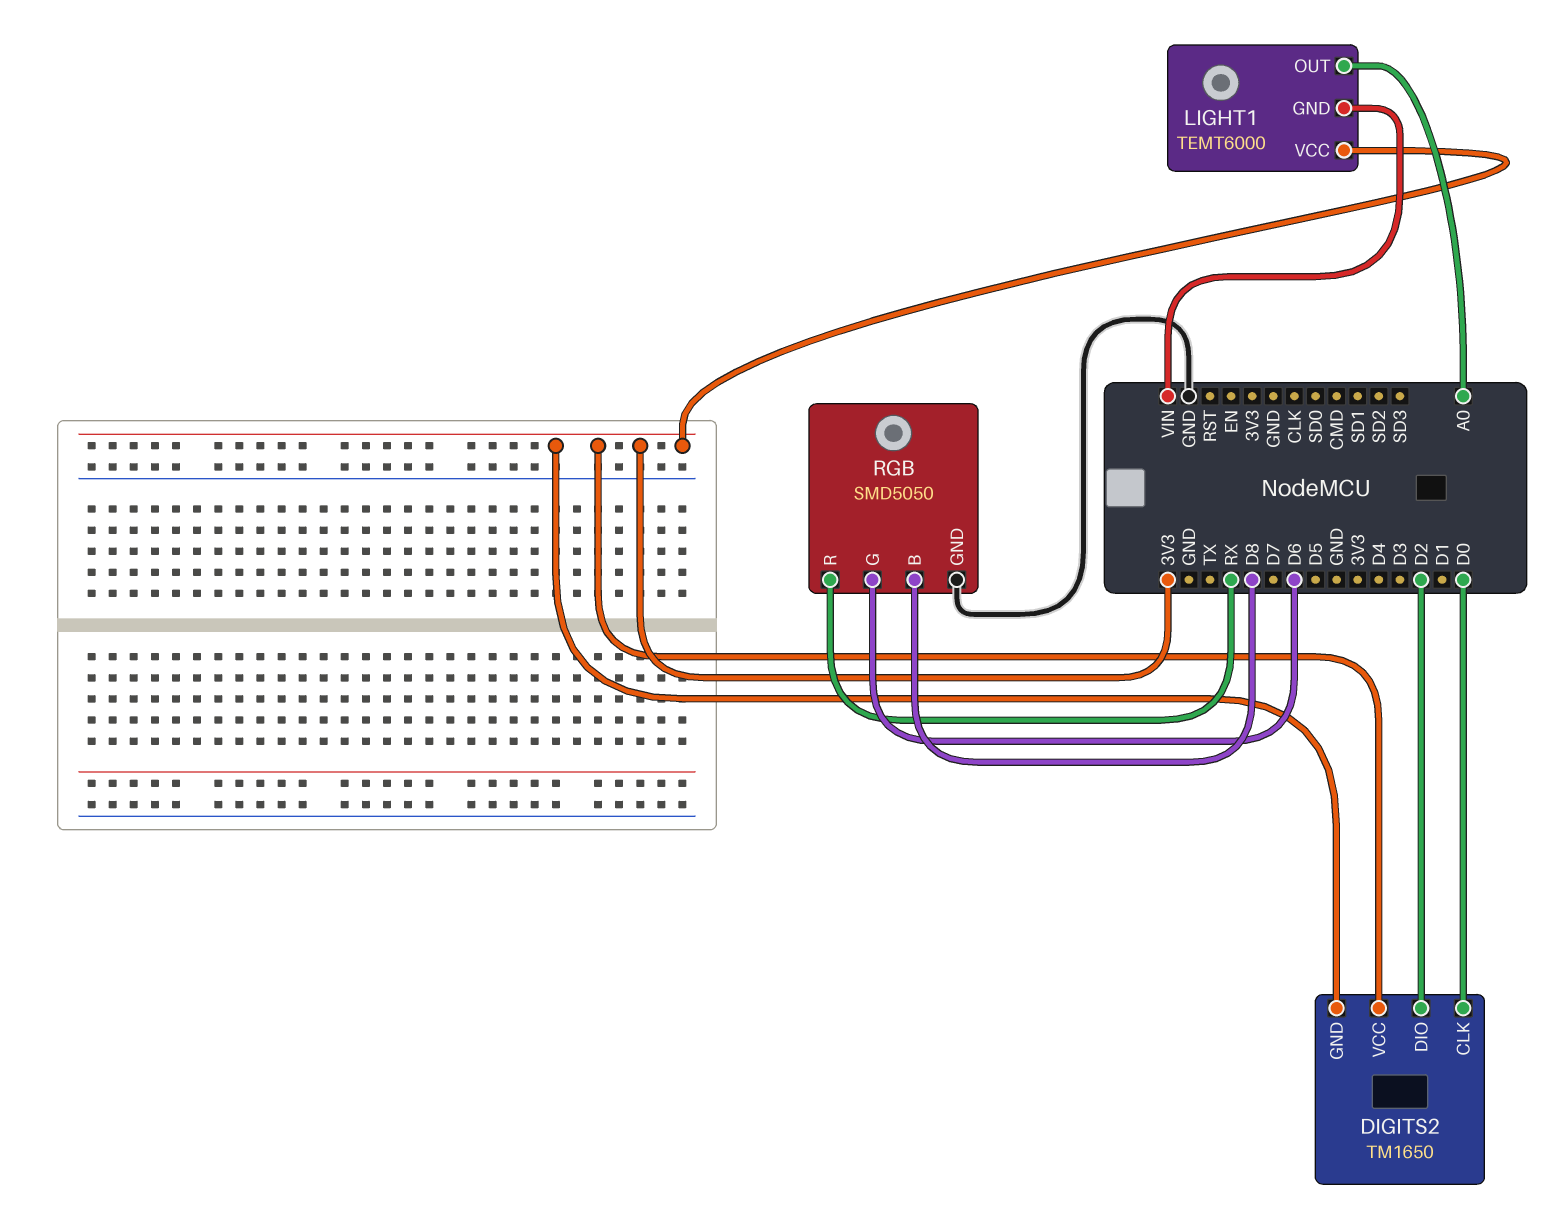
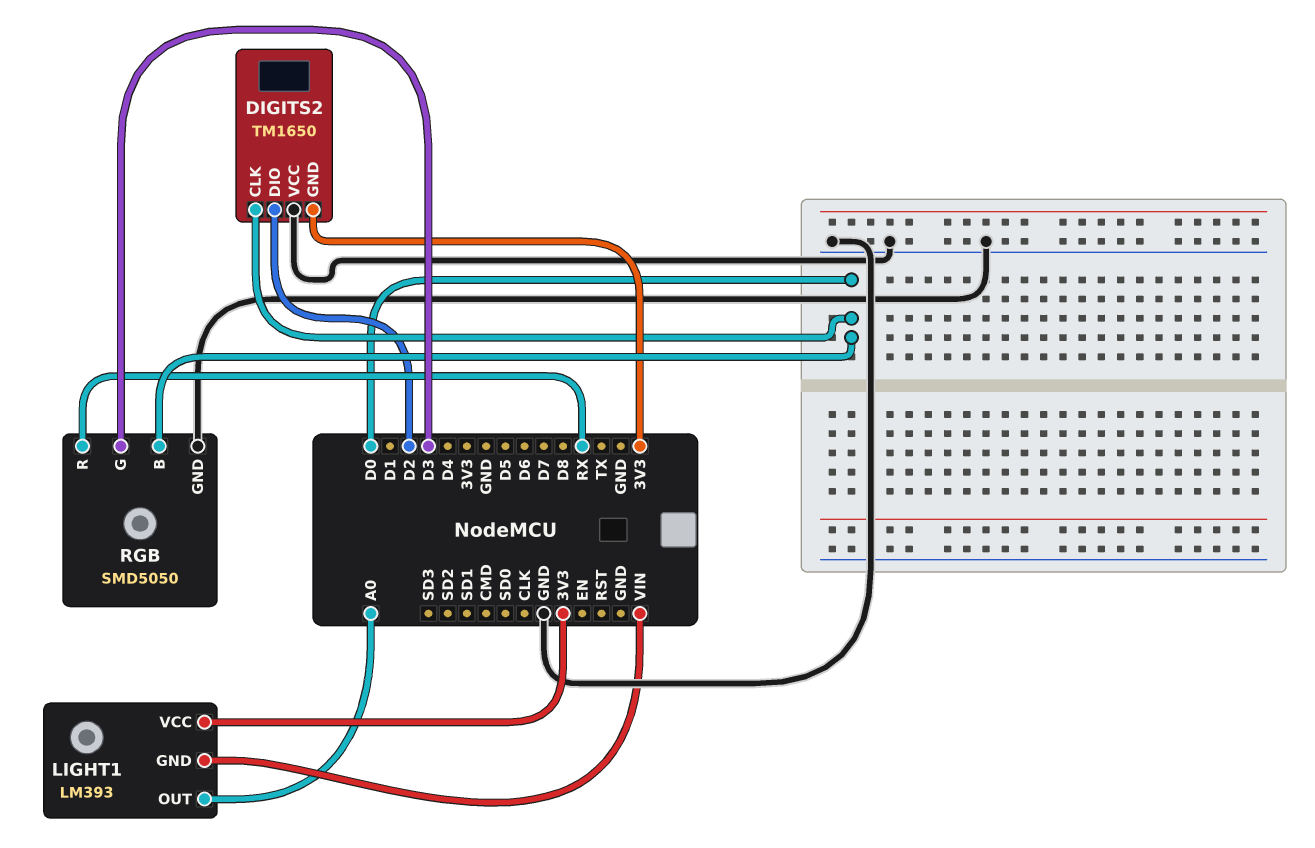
DIGITS2 pin VCC: 3V3 -> GND
LIGHT1: TEMT6000 -> LM393
RGB pin B: D8 -> D0
RGB pin G: D6 -> D3

